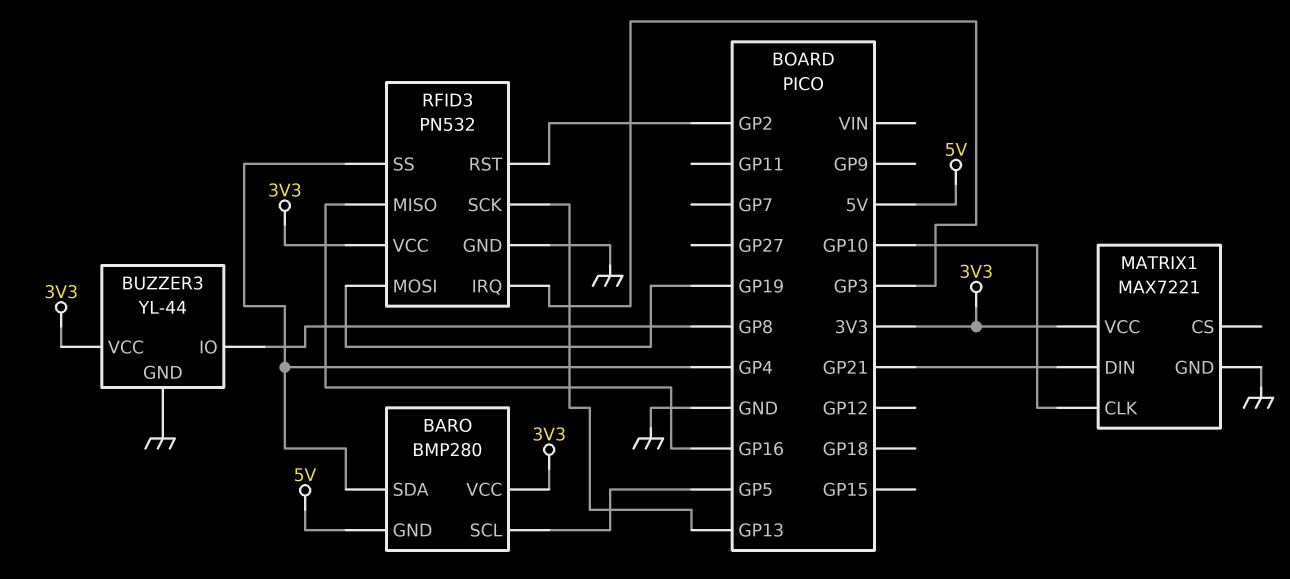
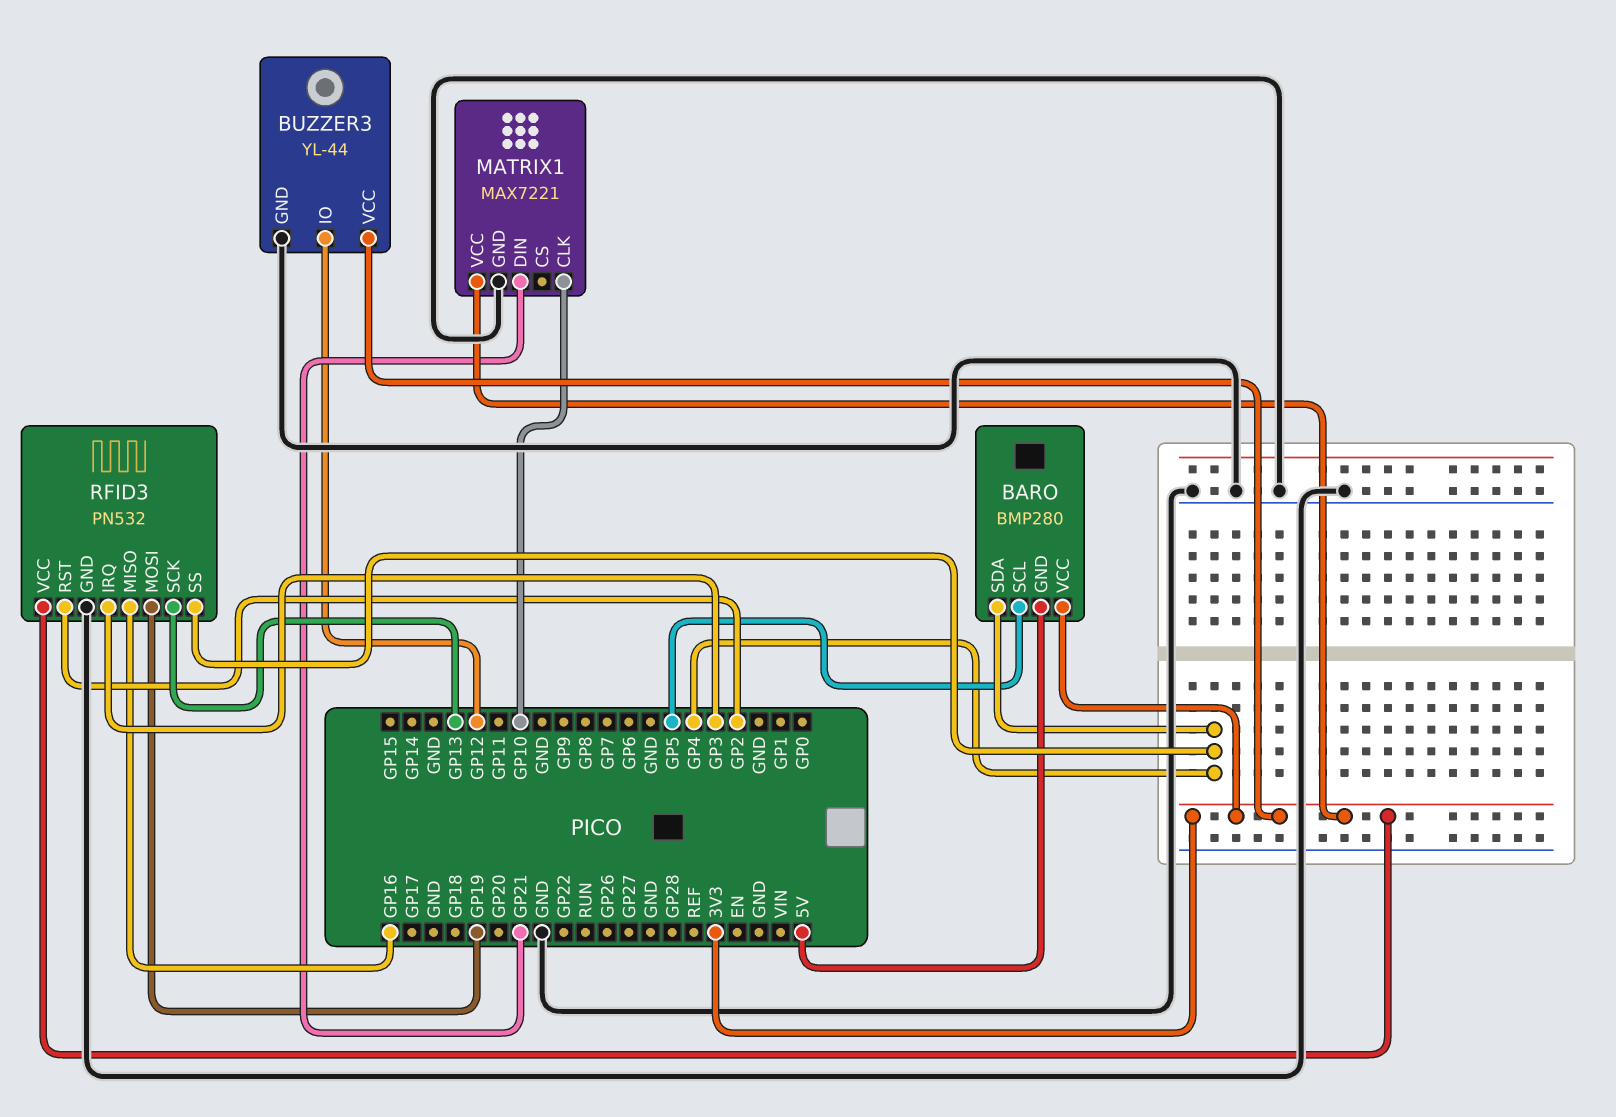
BUZZER3 pin IO: GP8 -> GP12

